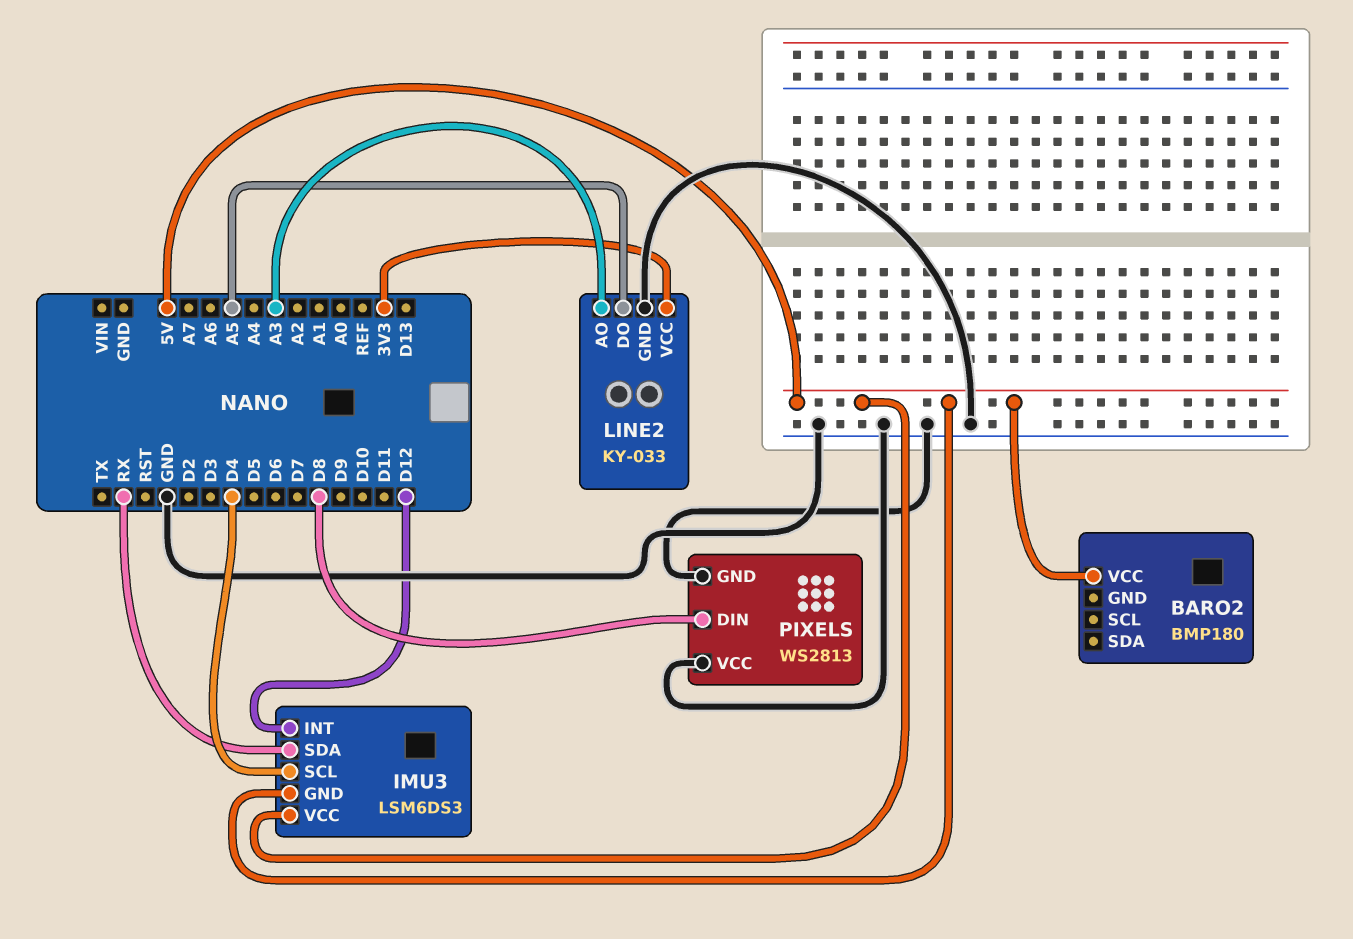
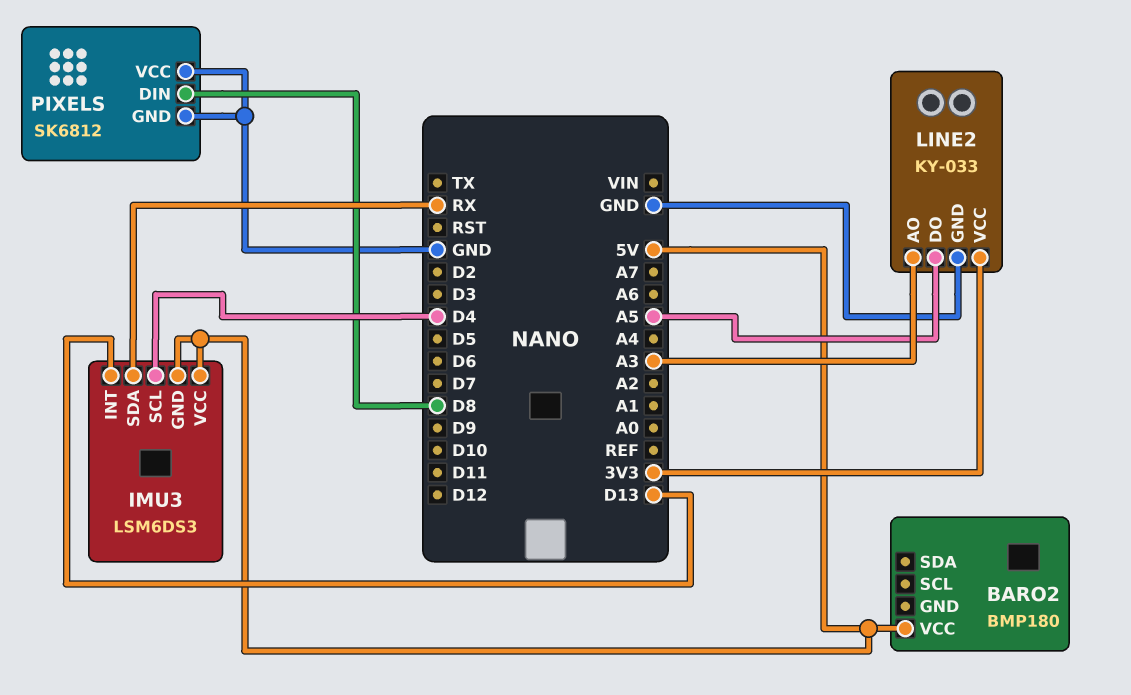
IMU3 pin INT: D12 -> D13
PIXELS: WS2813 -> SK6812

